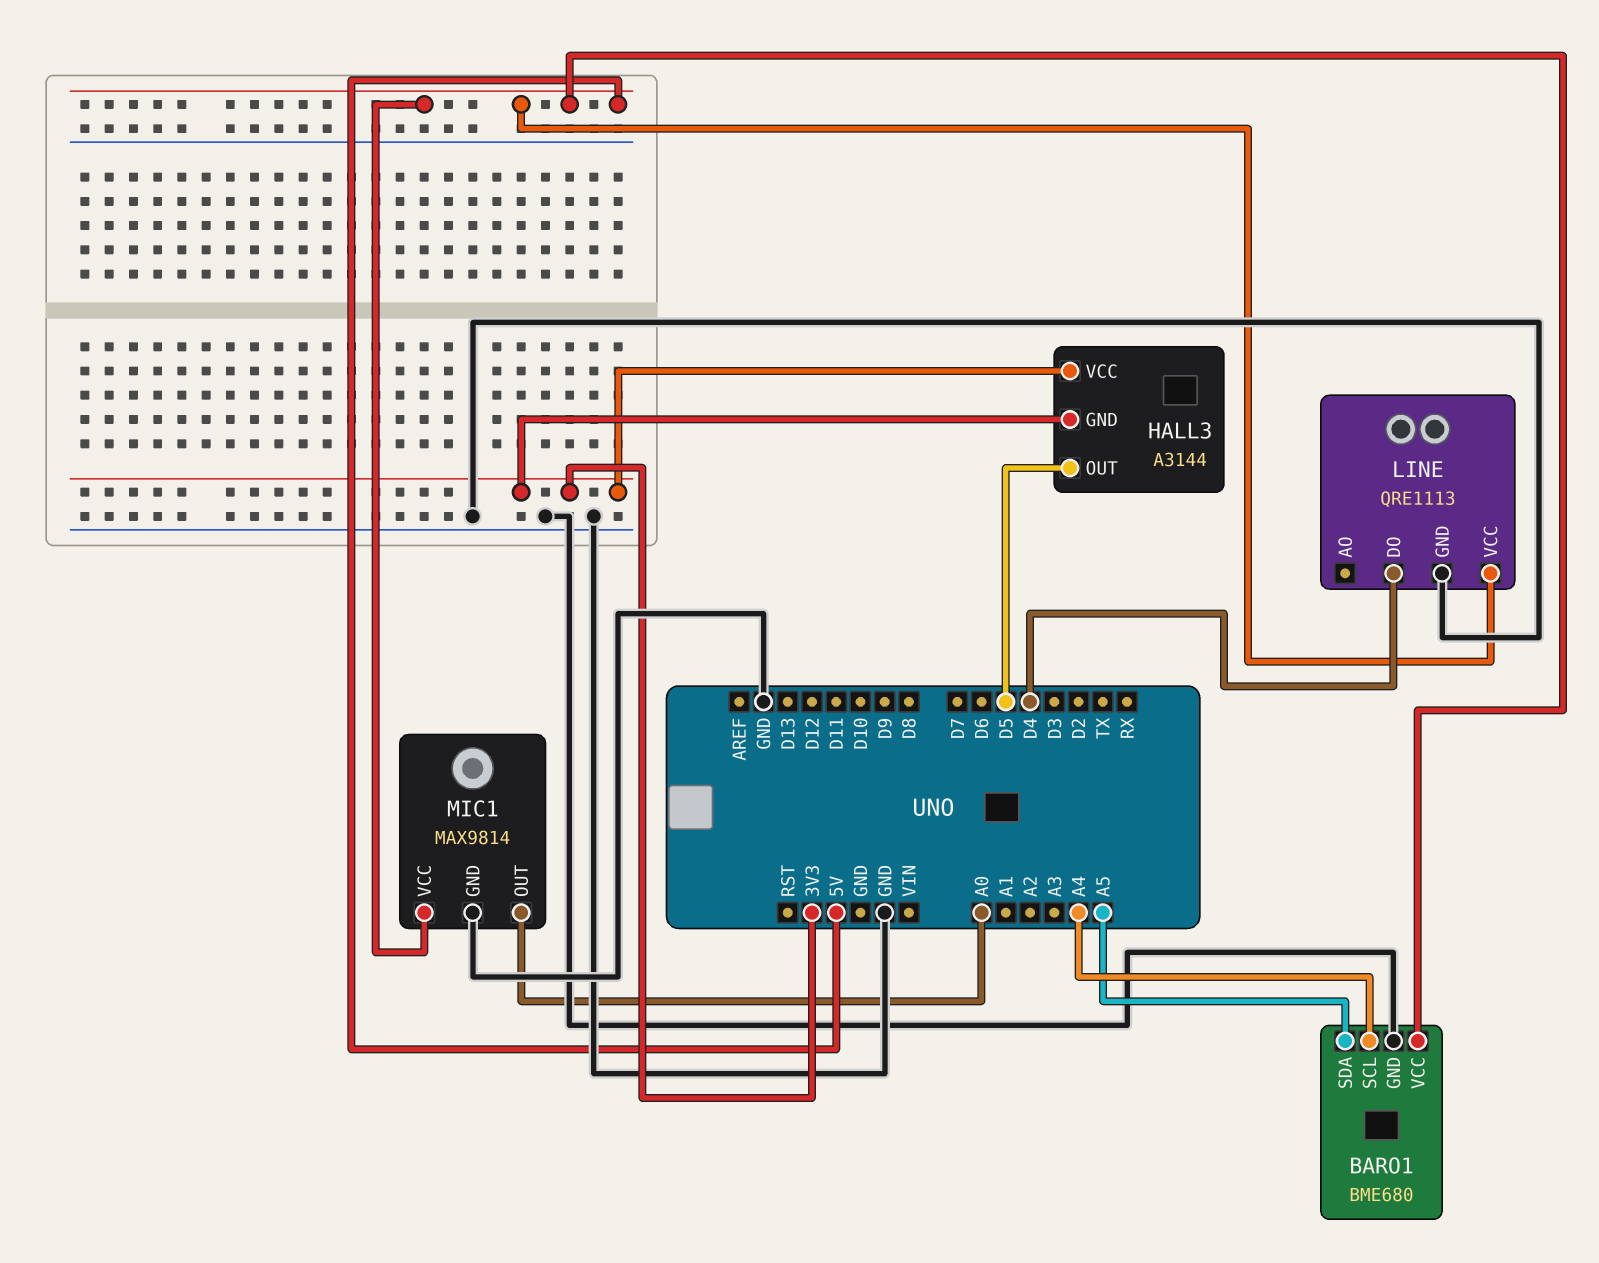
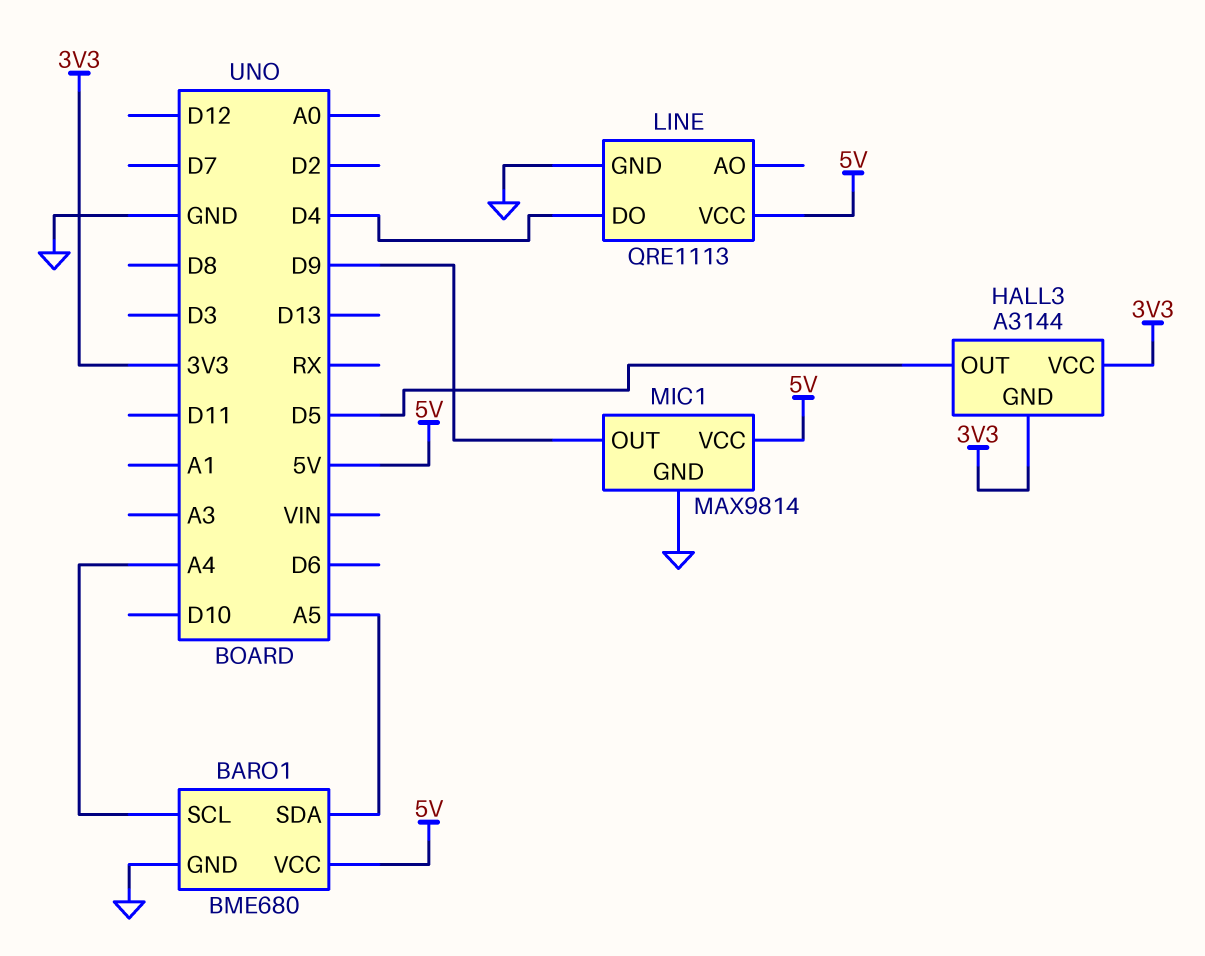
MIC1 pin OUT: A0 -> D9

